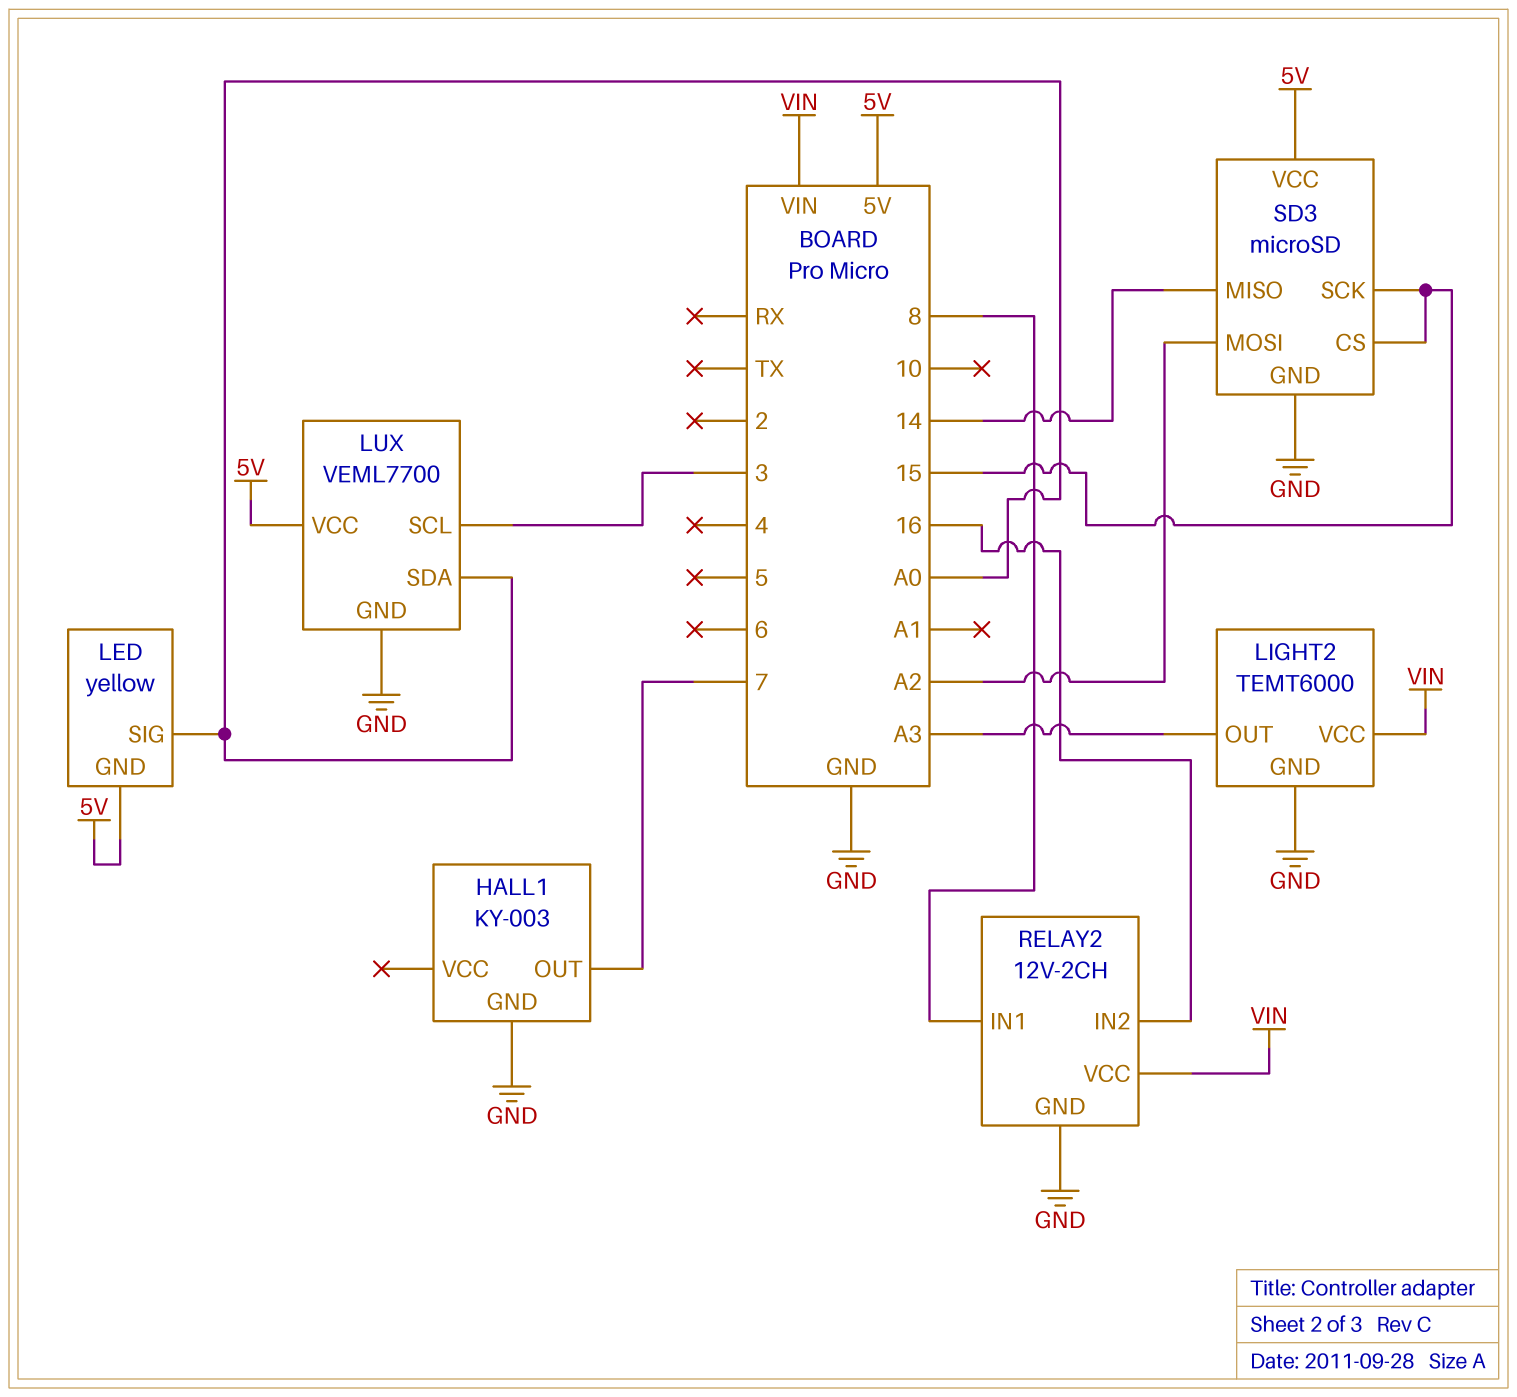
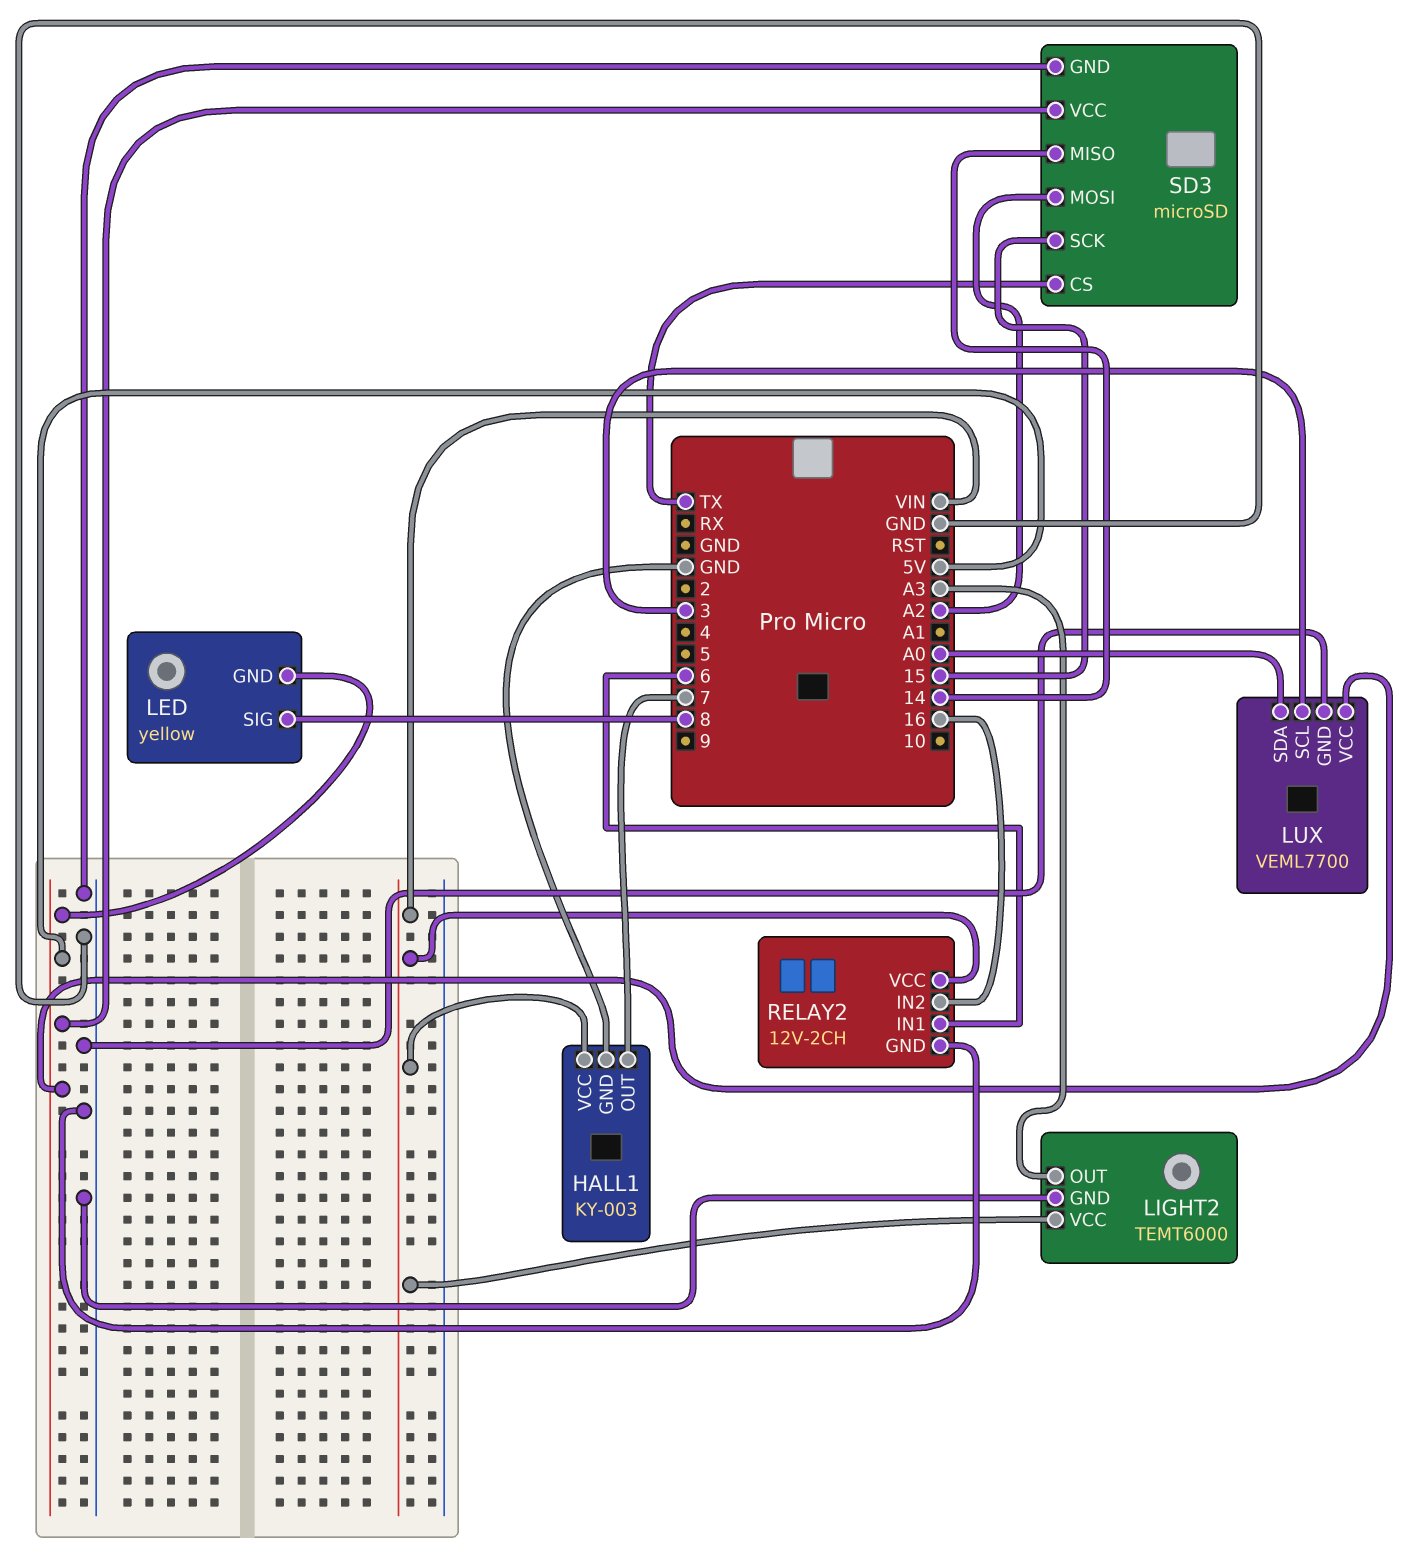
HALL1 pin VCC: none -> VIN
LED pin SIG: A0 -> 8
RELAY2 pin IN1: 8 -> 6
SD3 pin CS: 15 -> TX

